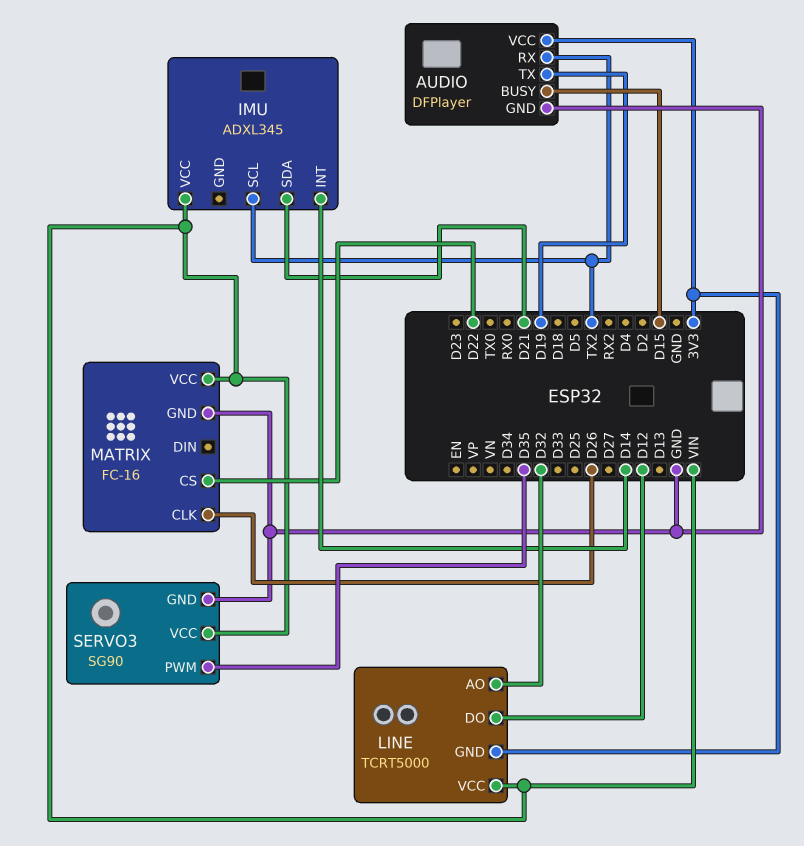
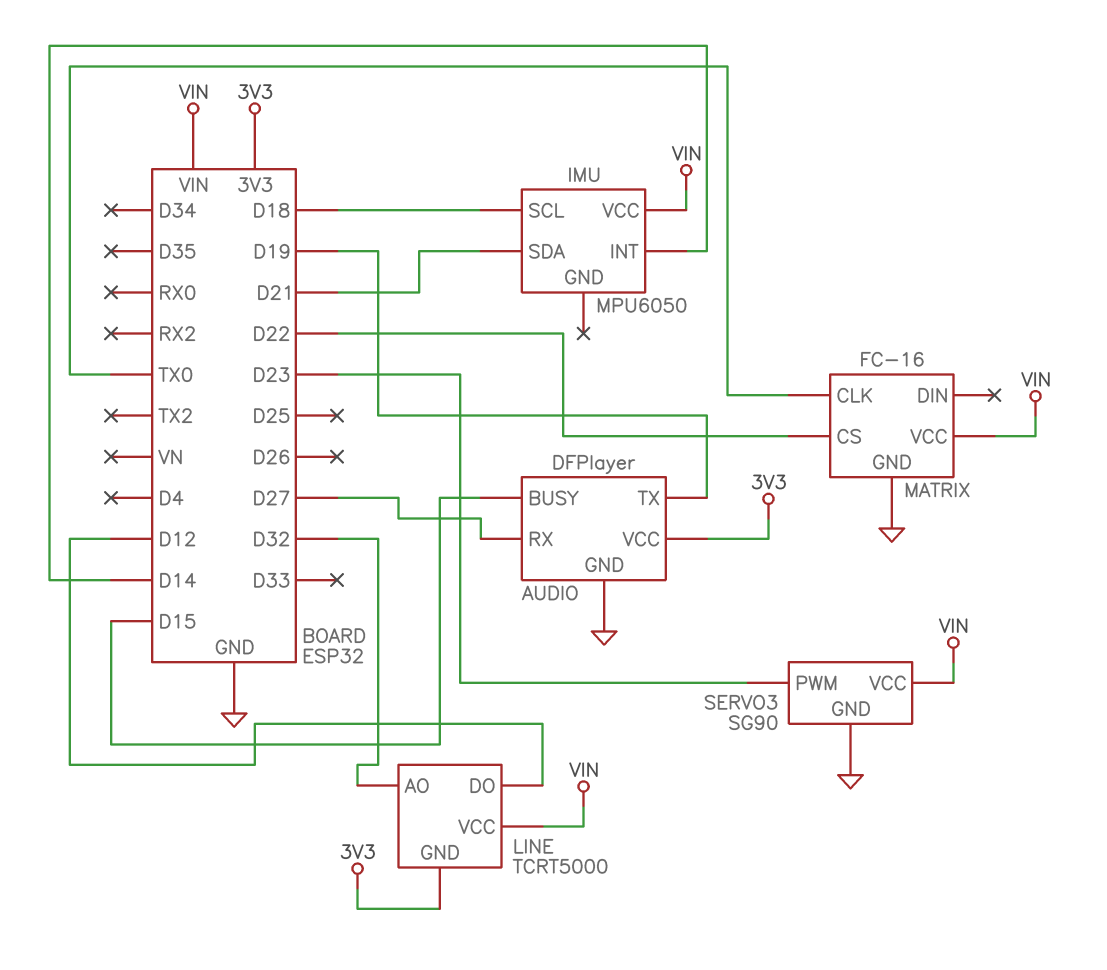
AUDIO pin RX: TX2 -> D27
IMU: ADXL345 -> MPU6050
IMU pin SCL: TX2 -> D18
MATRIX pin CLK: D26 -> TX0
SERVO3 pin PWM: D35 -> D23

